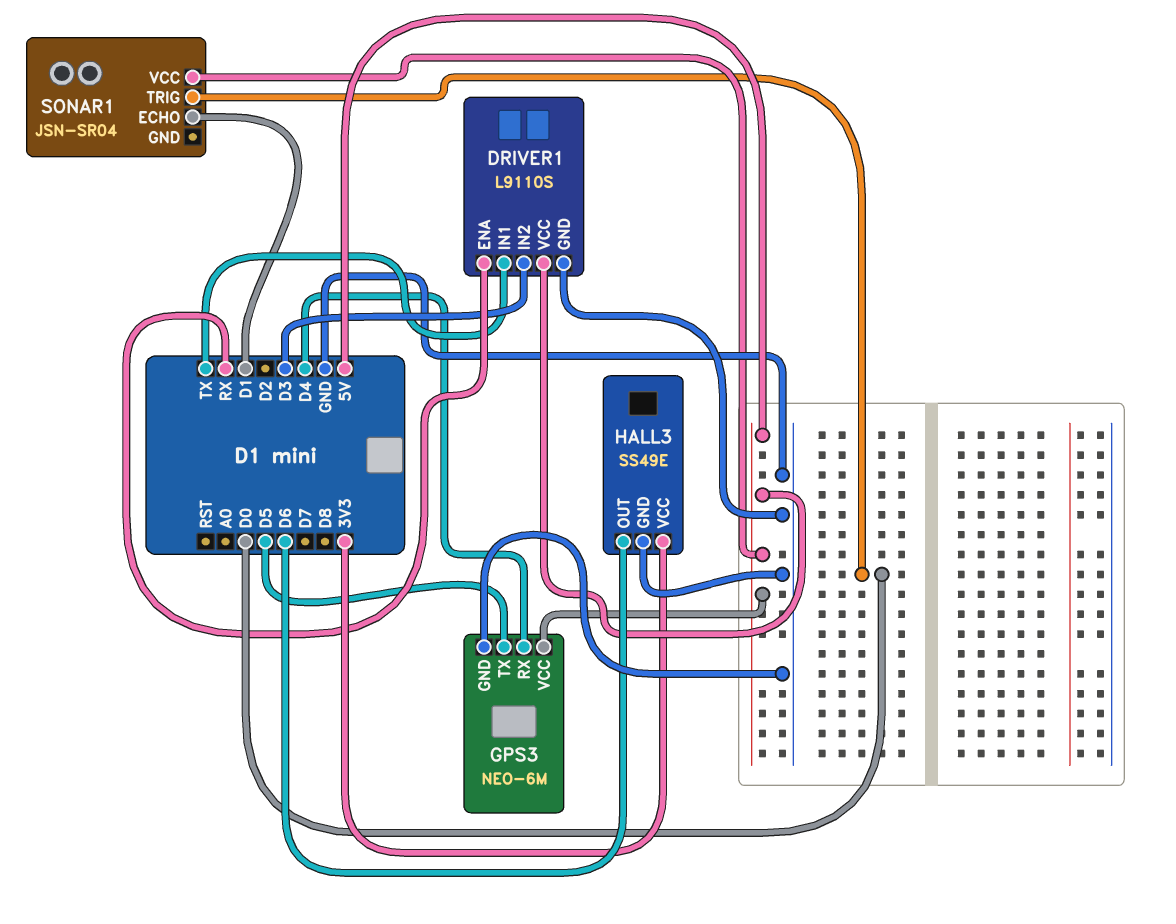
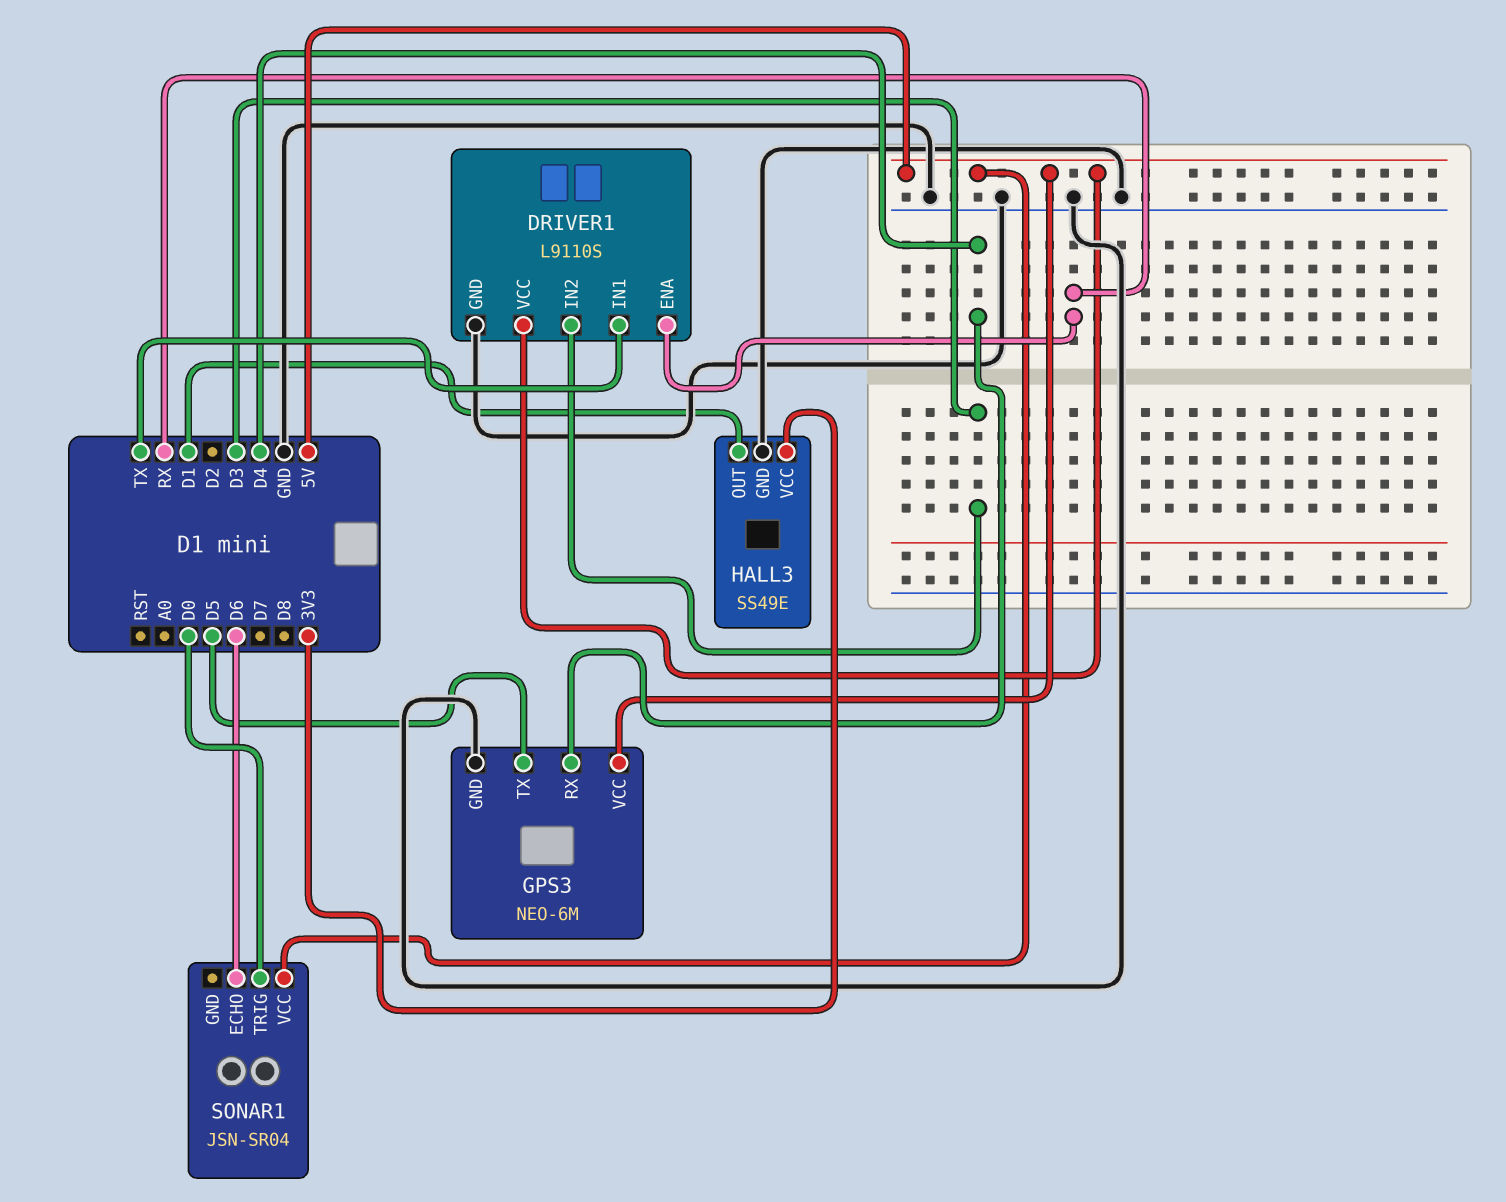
HALL3 pin OUT: D6 -> D1
SONAR1 pin ECHO: D1 -> D6

